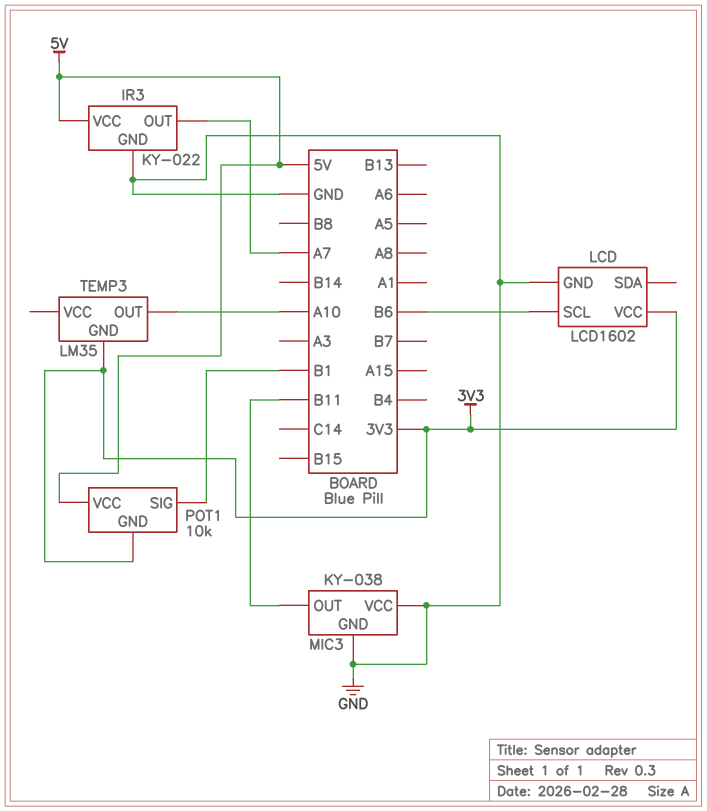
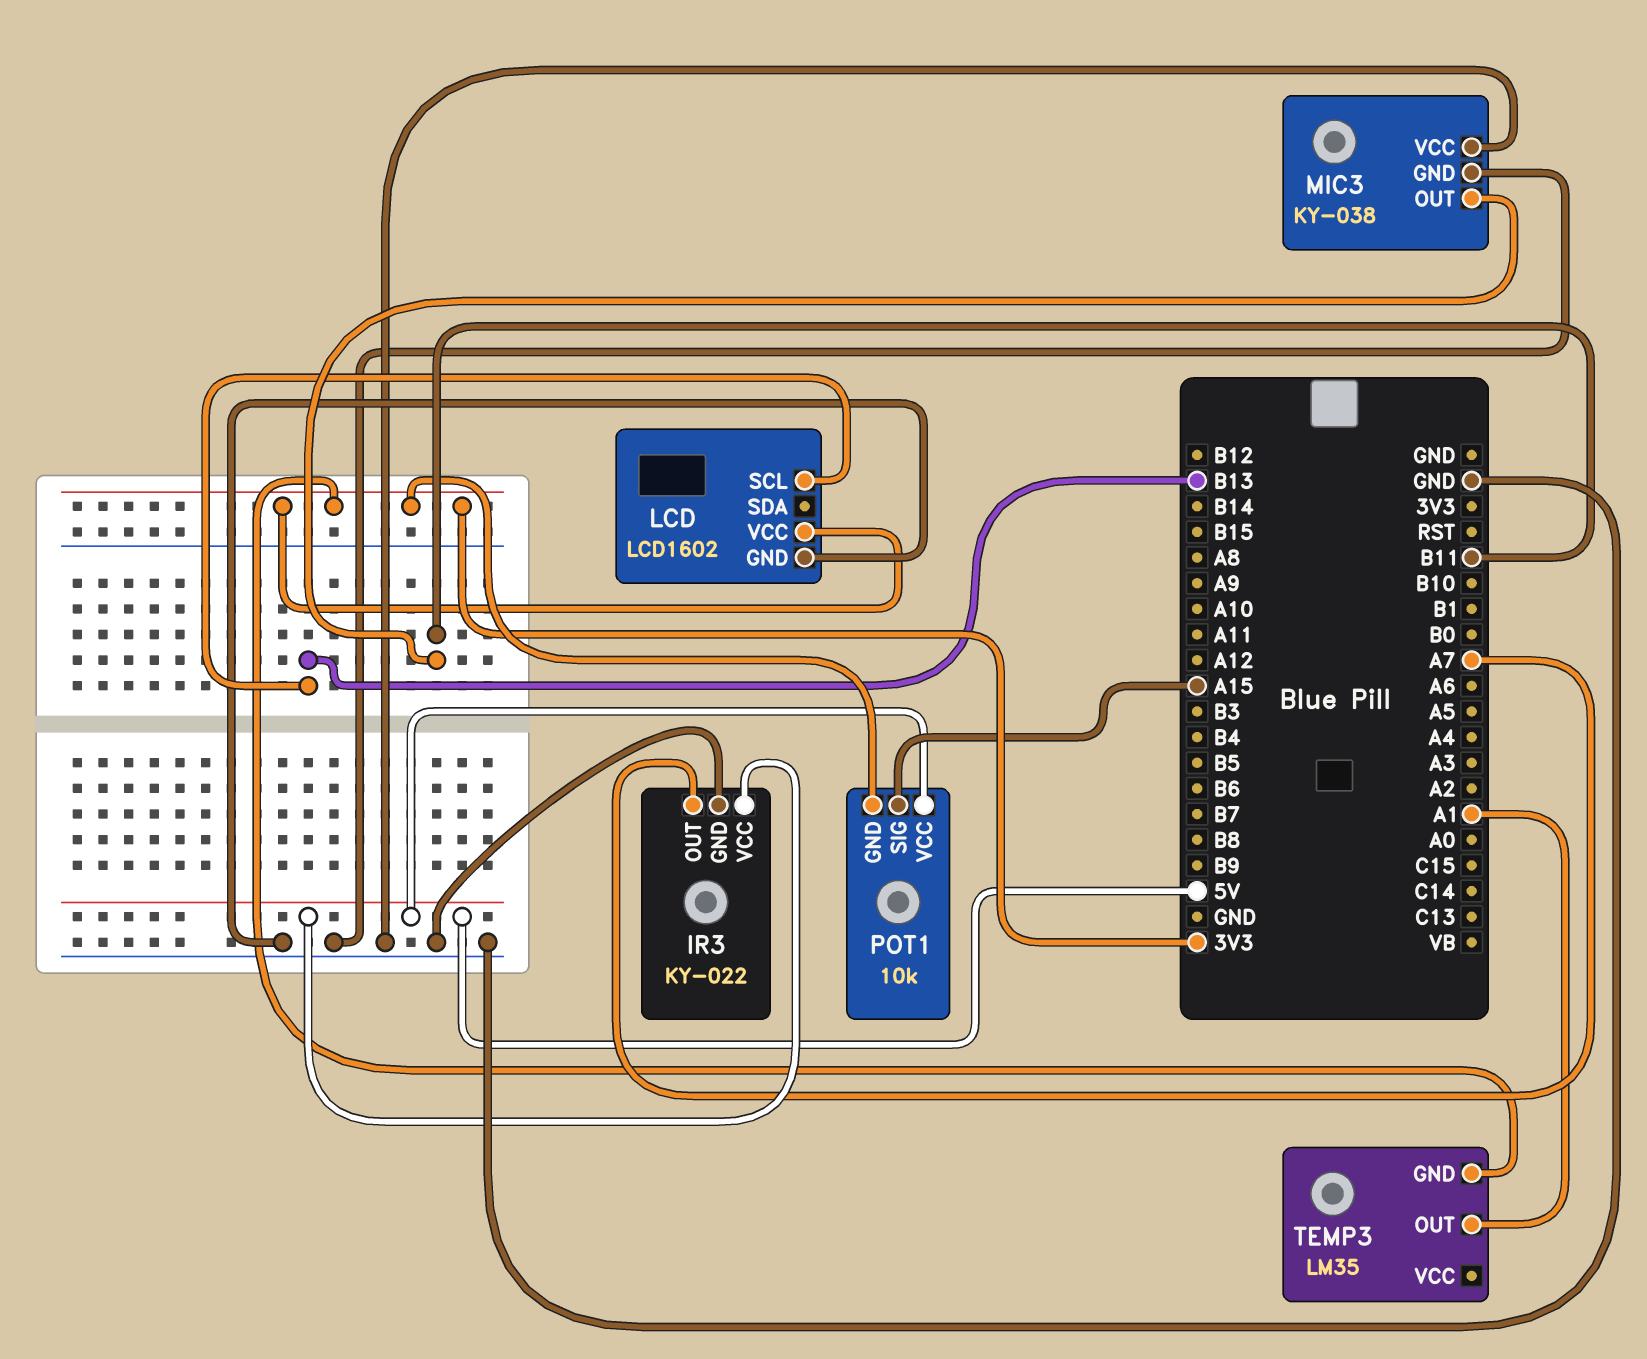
LCD pin SCL: B6 -> B13
POT1 pin SIG: B1 -> A15
TEMP3 pin OUT: A10 -> A1

